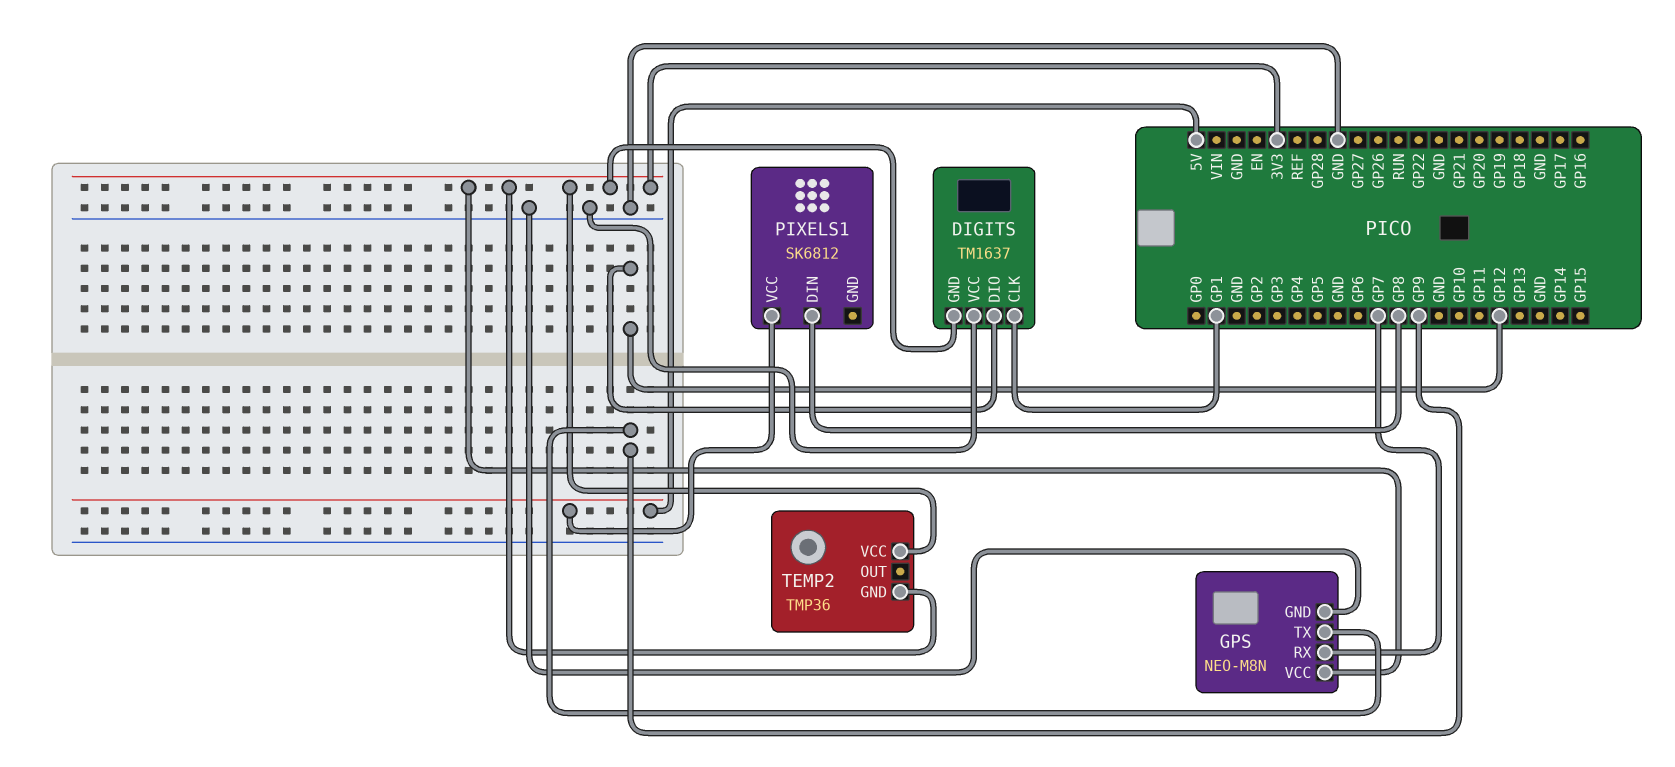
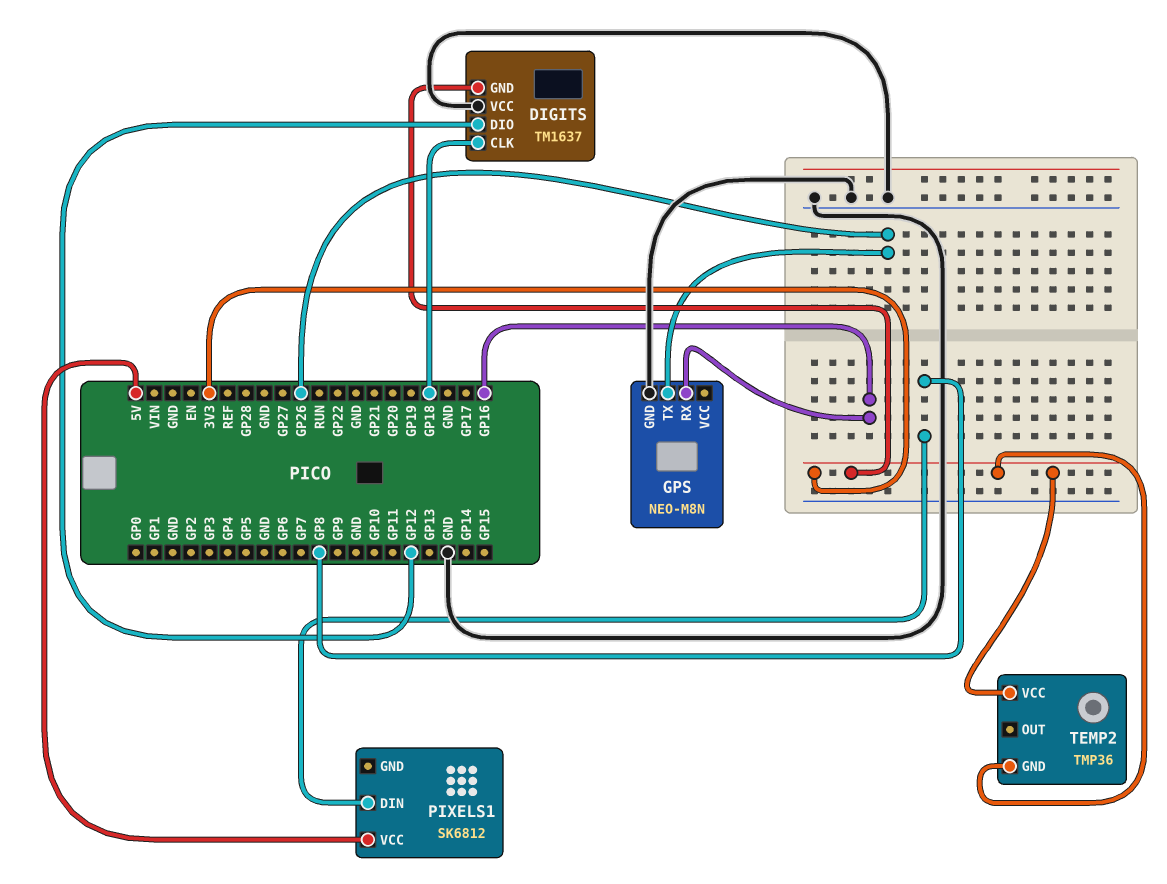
DIGITS pin CLK: GP1 -> GP18
GPS pin RX: GP7 -> GP16
GPS pin TX: GP9 -> GP26
GPS pin VCC: 3V3 -> none

